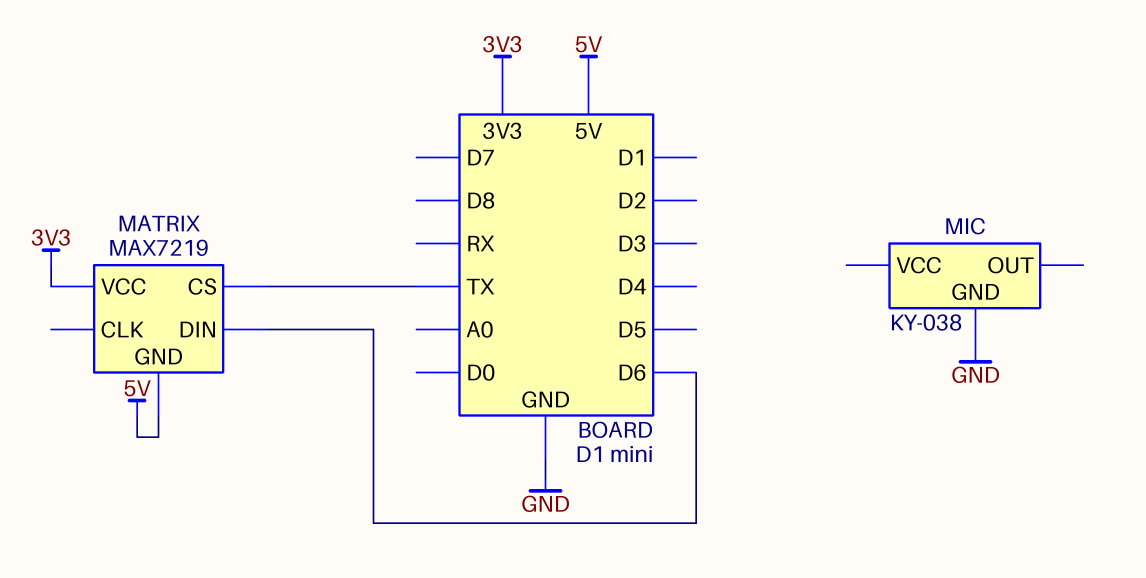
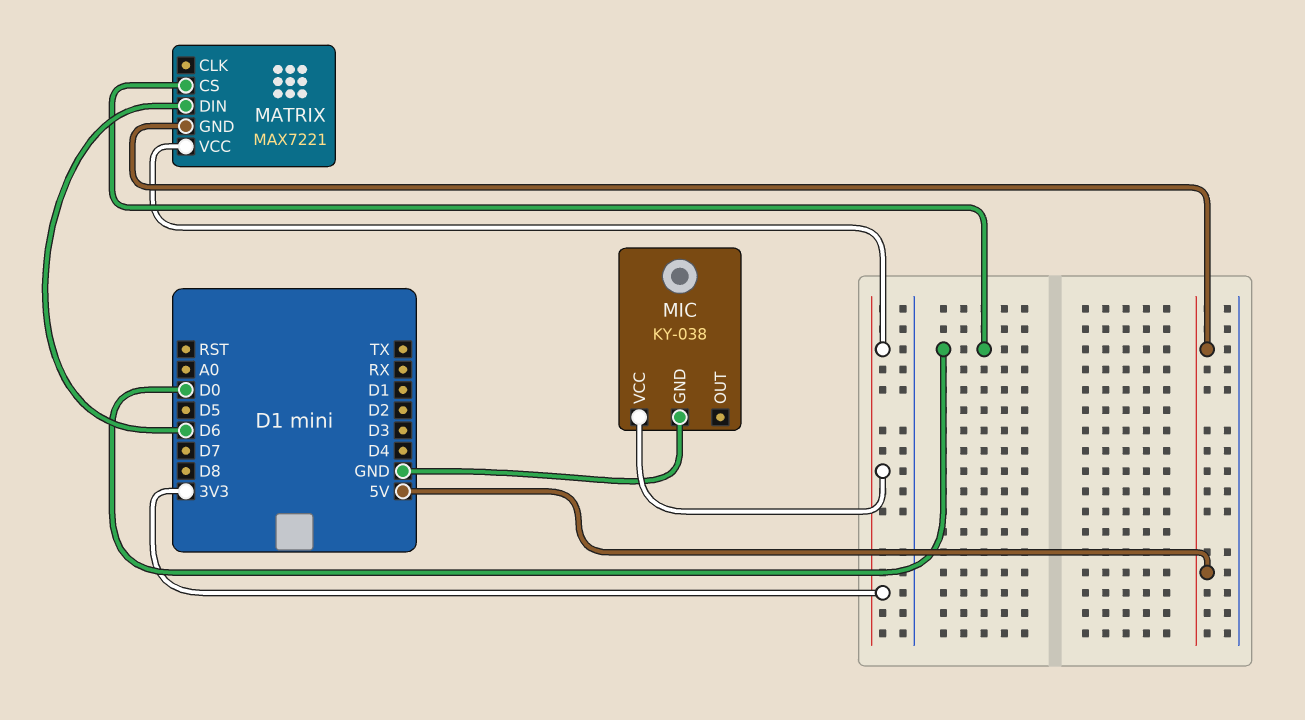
MATRIX: MAX7219 -> MAX7221
MATRIX pin CS: TX -> D0
MIC pin VCC: none -> 3V3

